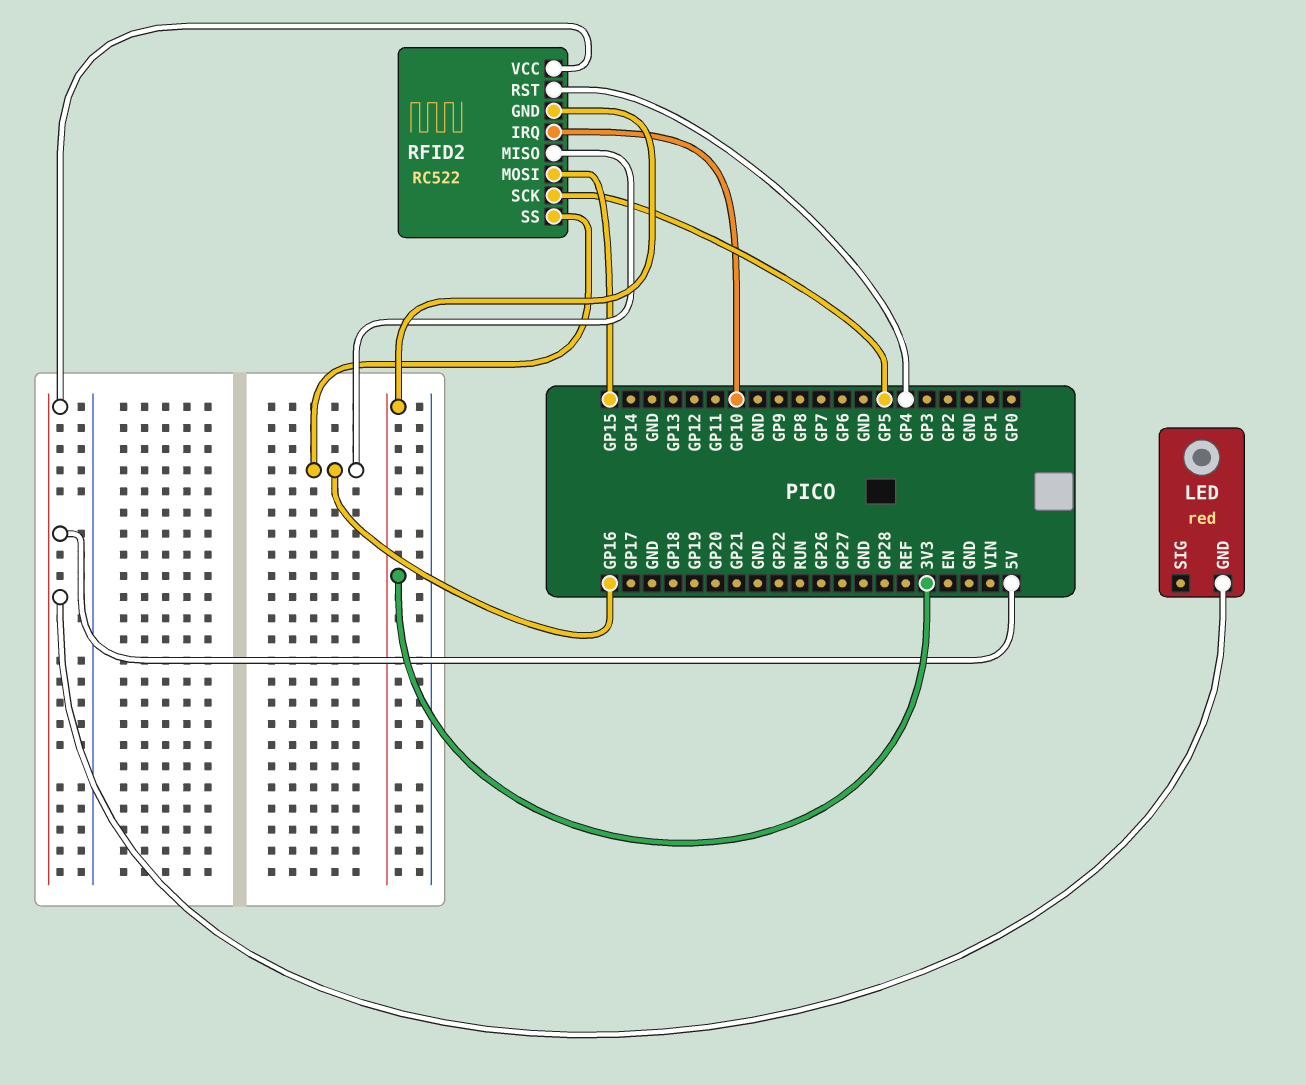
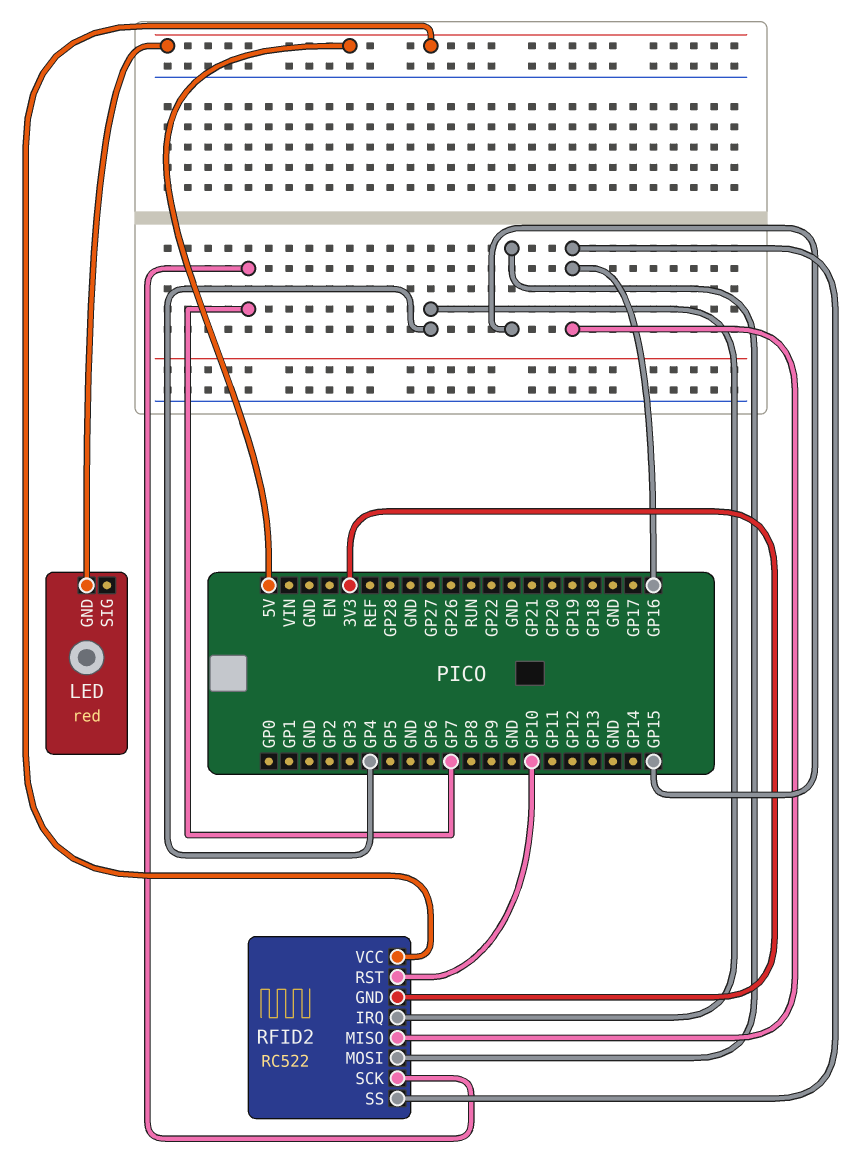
RFID2 pin IRQ: GP10 -> GP4
RFID2 pin RST: GP4 -> GP10
RFID2 pin SCK: GP5 -> GP7

